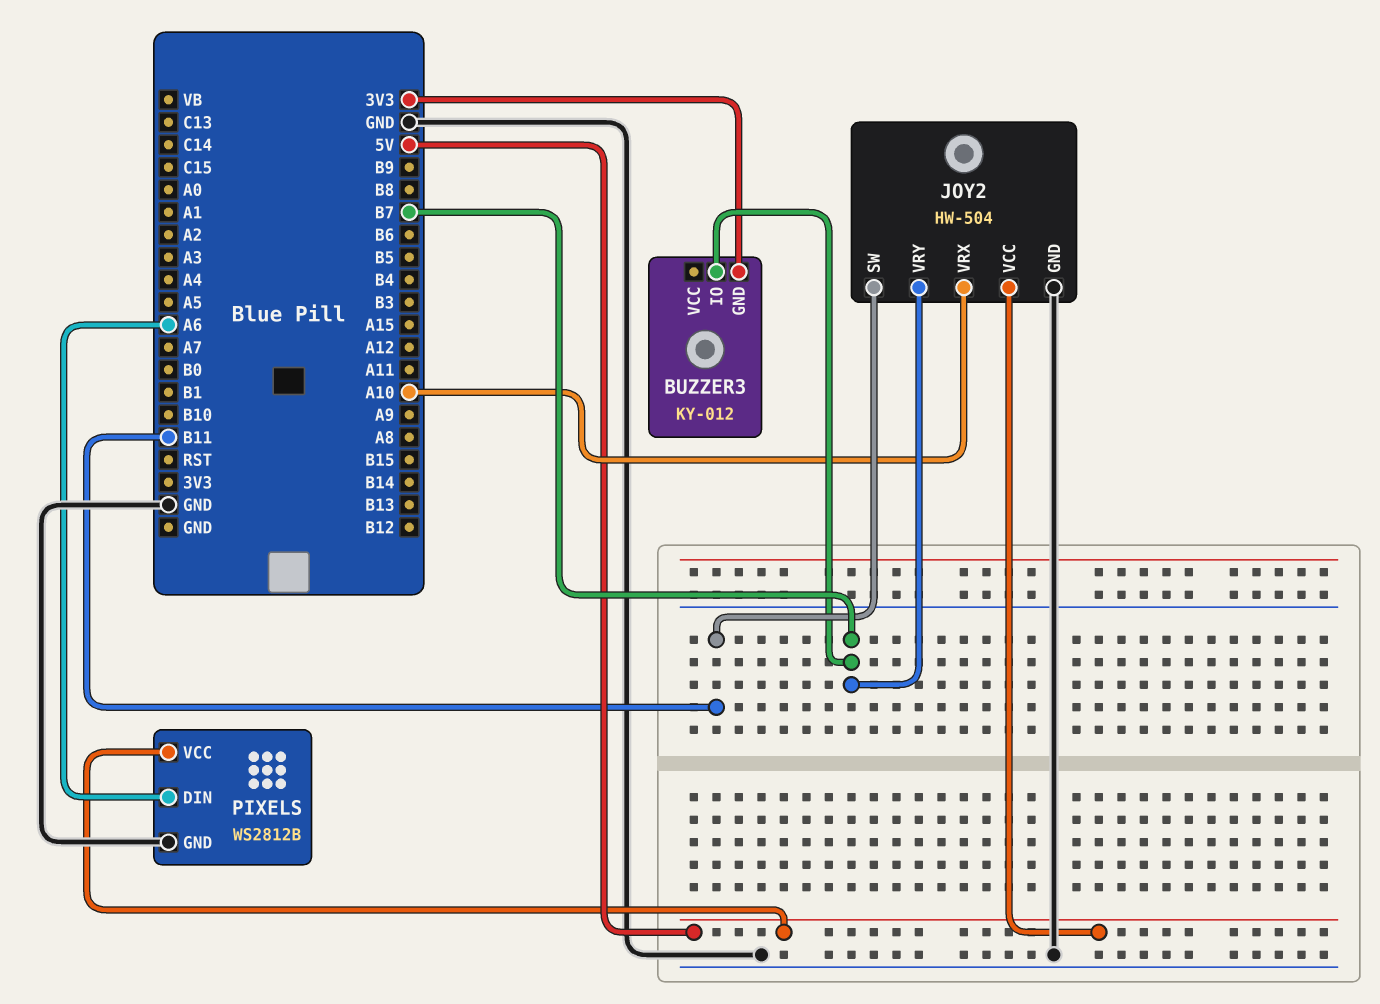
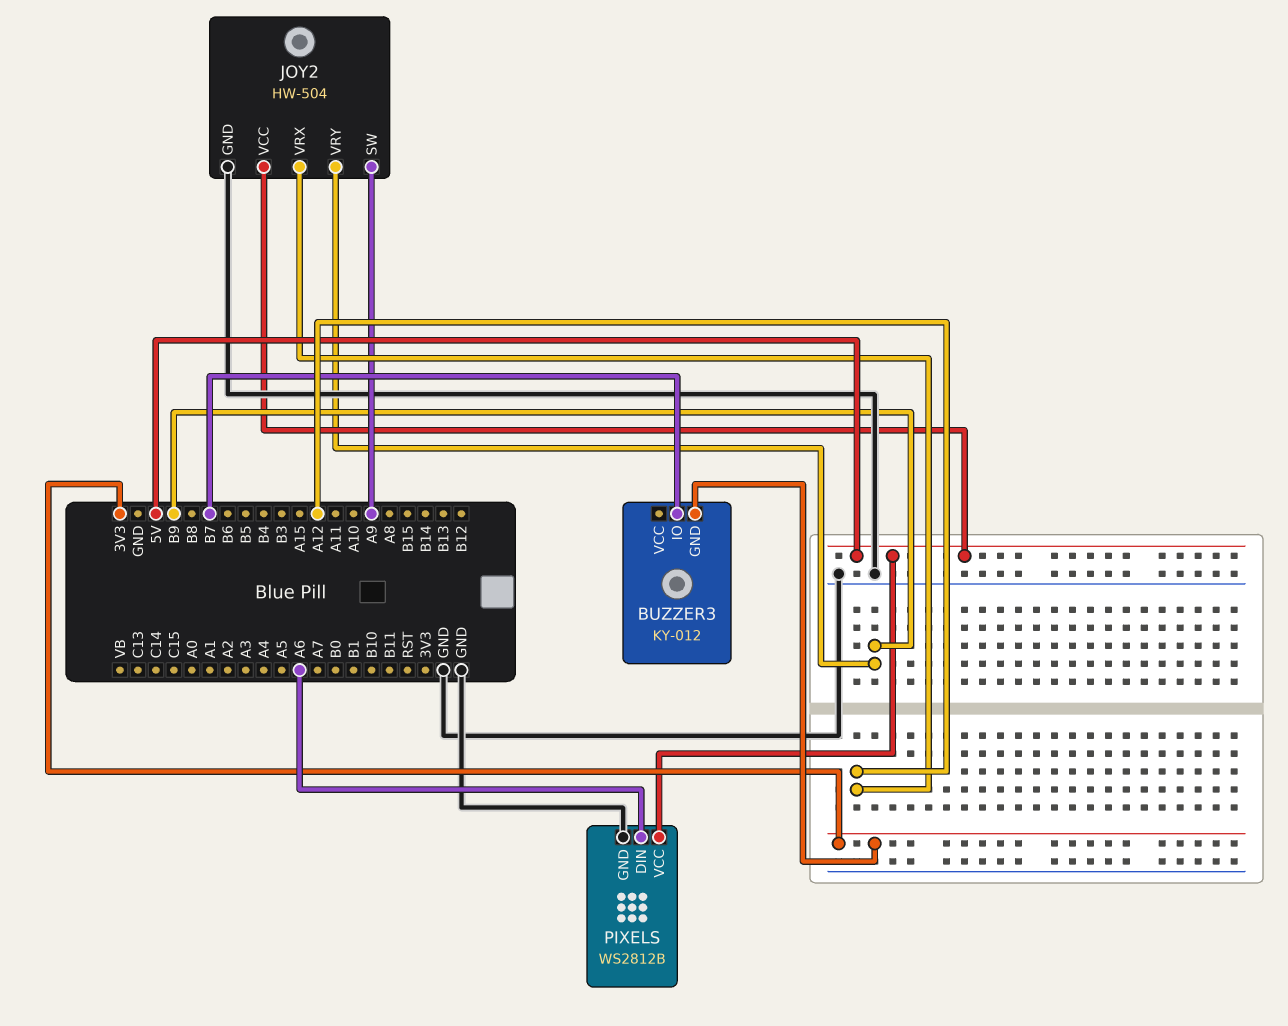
JOY2 pin SW: B11 -> A9
JOY2 pin VRX: A10 -> A12
JOY2 pin VRY: B7 -> B9

